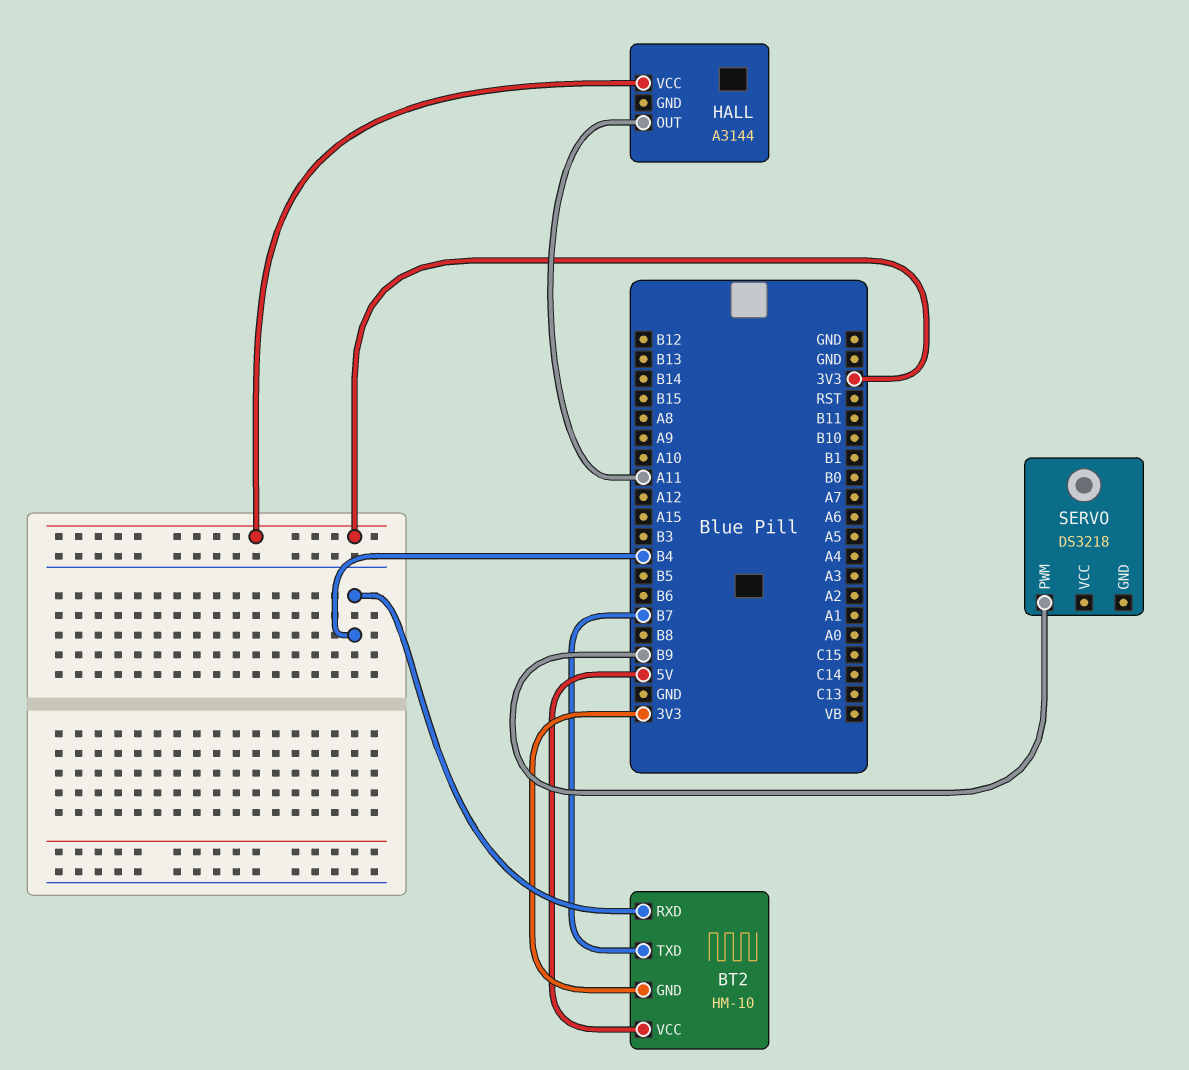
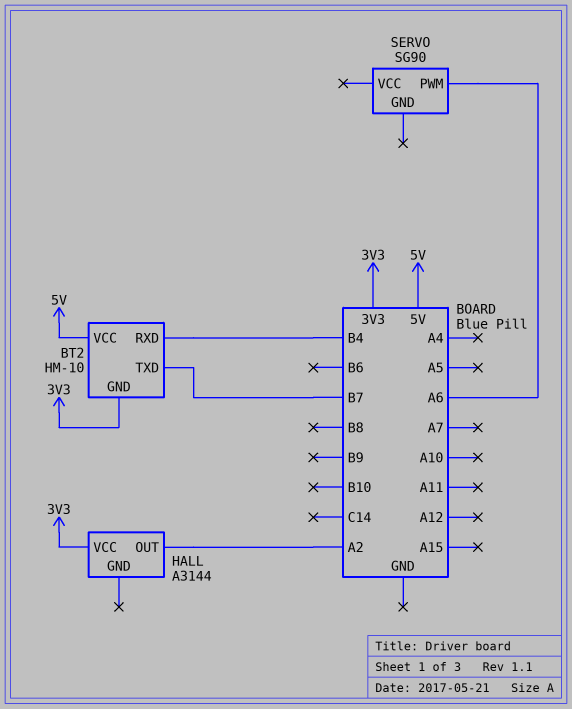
HALL pin OUT: A11 -> A2
SERVO: DS3218 -> SG90
SERVO pin PWM: B9 -> A6

